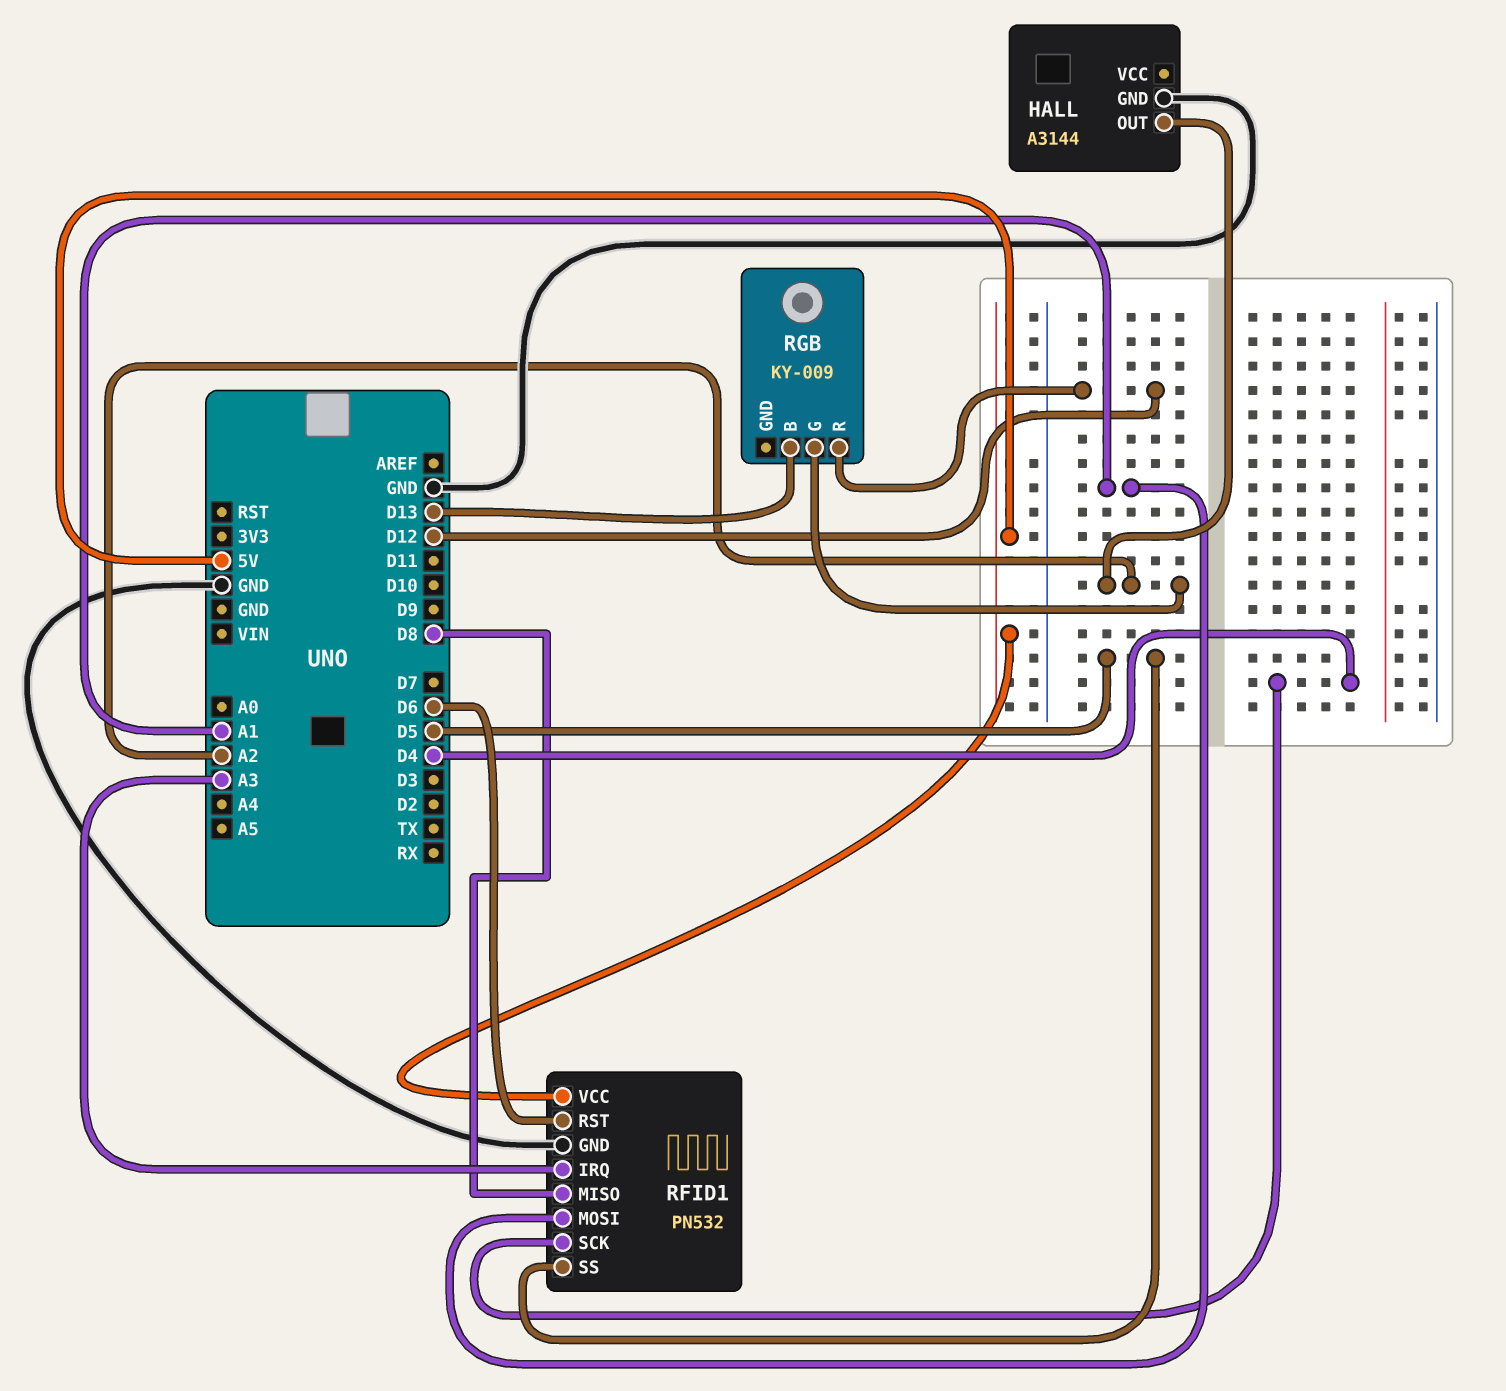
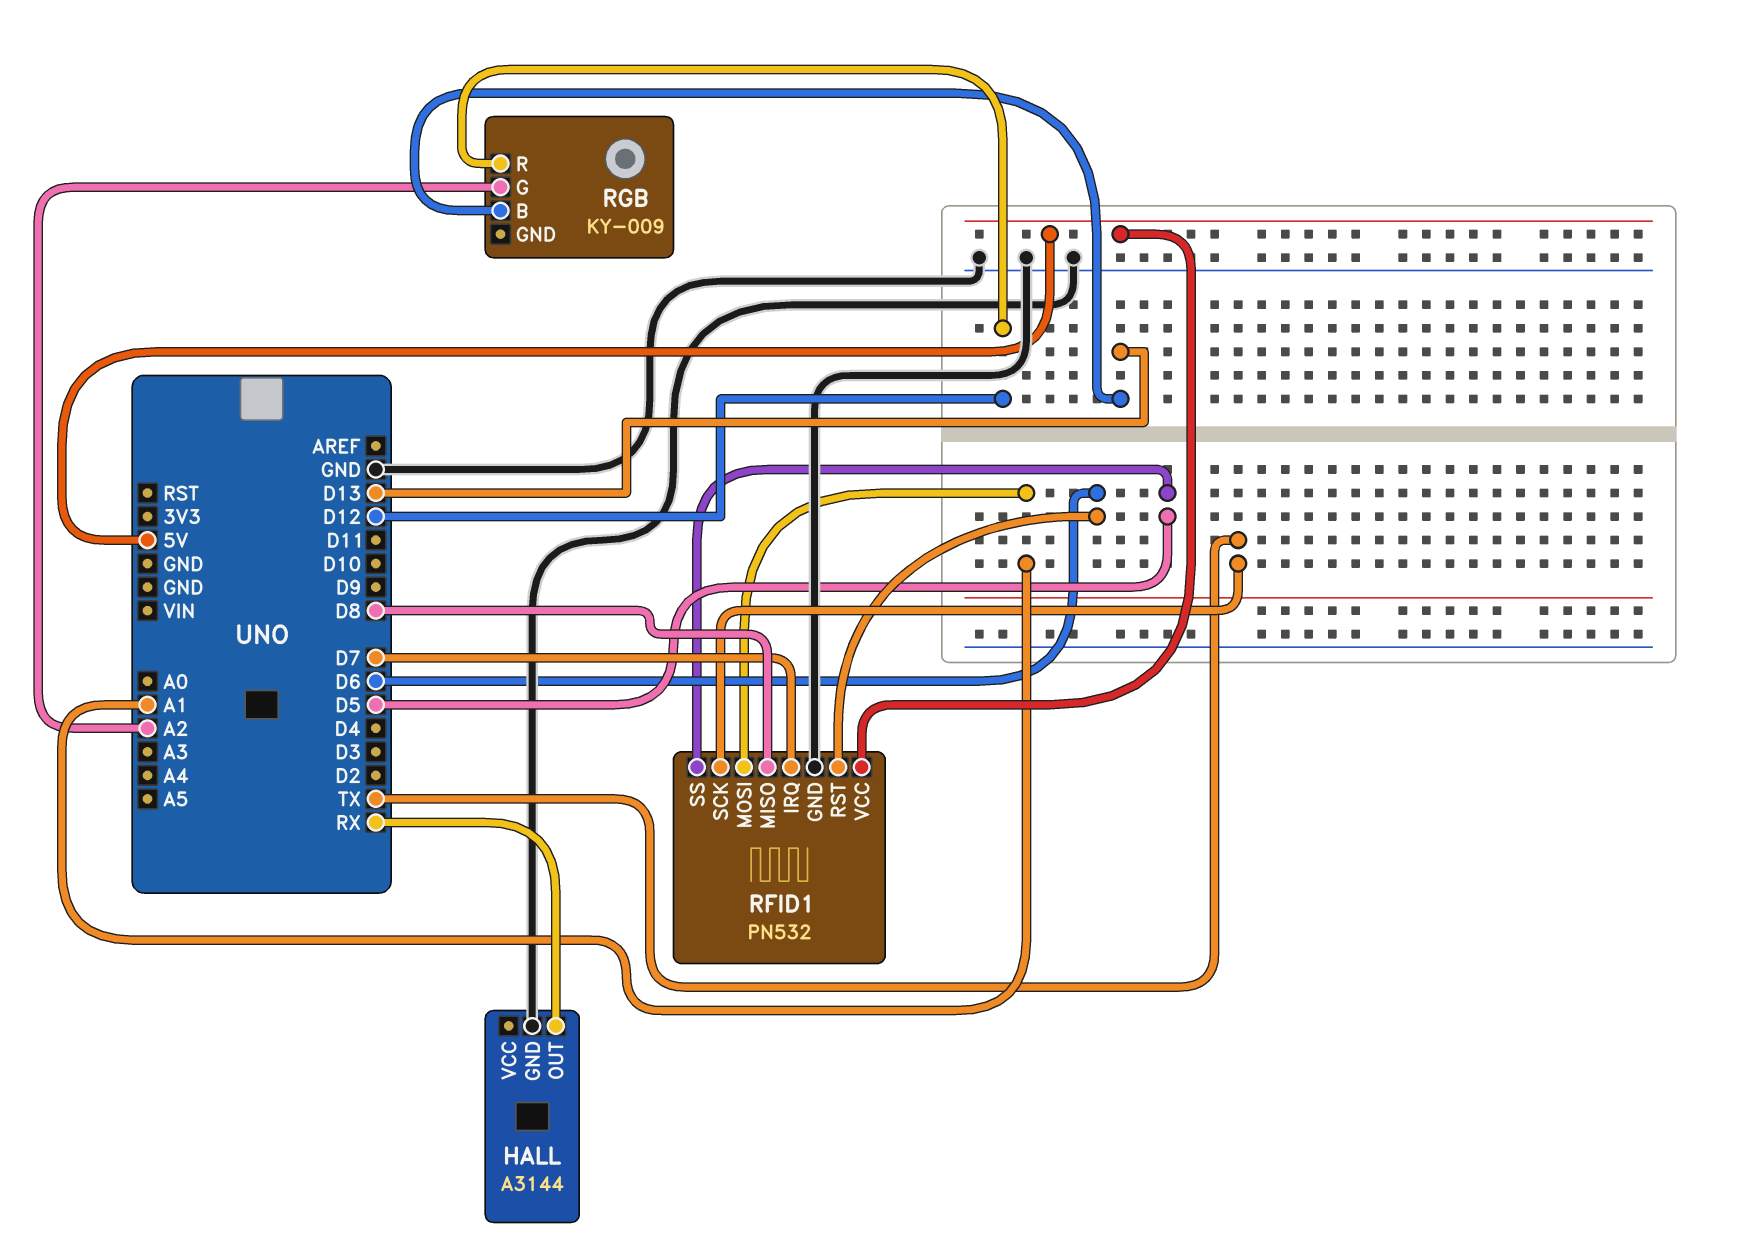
HALL pin OUT: A2 -> RX
RFID1 pin IRQ: A3 -> D7
RFID1 pin SCK: D4 -> TX

